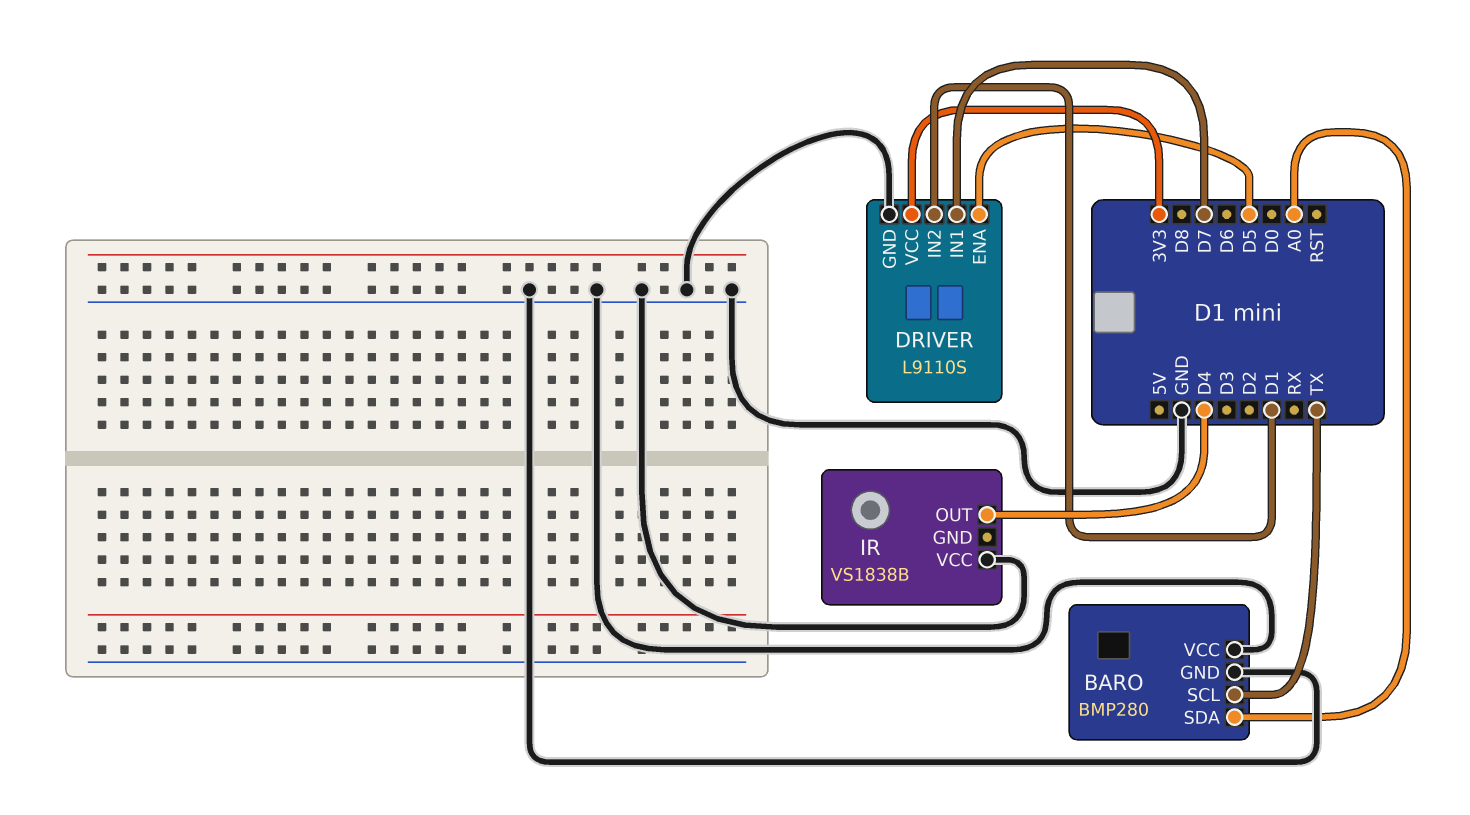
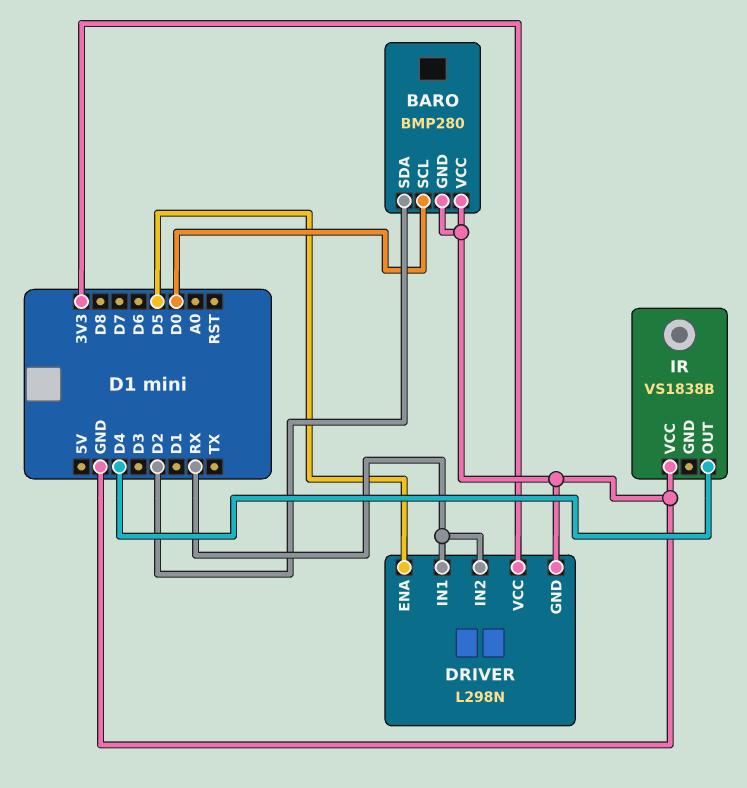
BARO pin SCL: TX -> D0
BARO pin SDA: A0 -> D2
DRIVER: L9110S -> L298N
DRIVER pin IN1: D7 -> RX
DRIVER pin IN2: D1 -> RX

